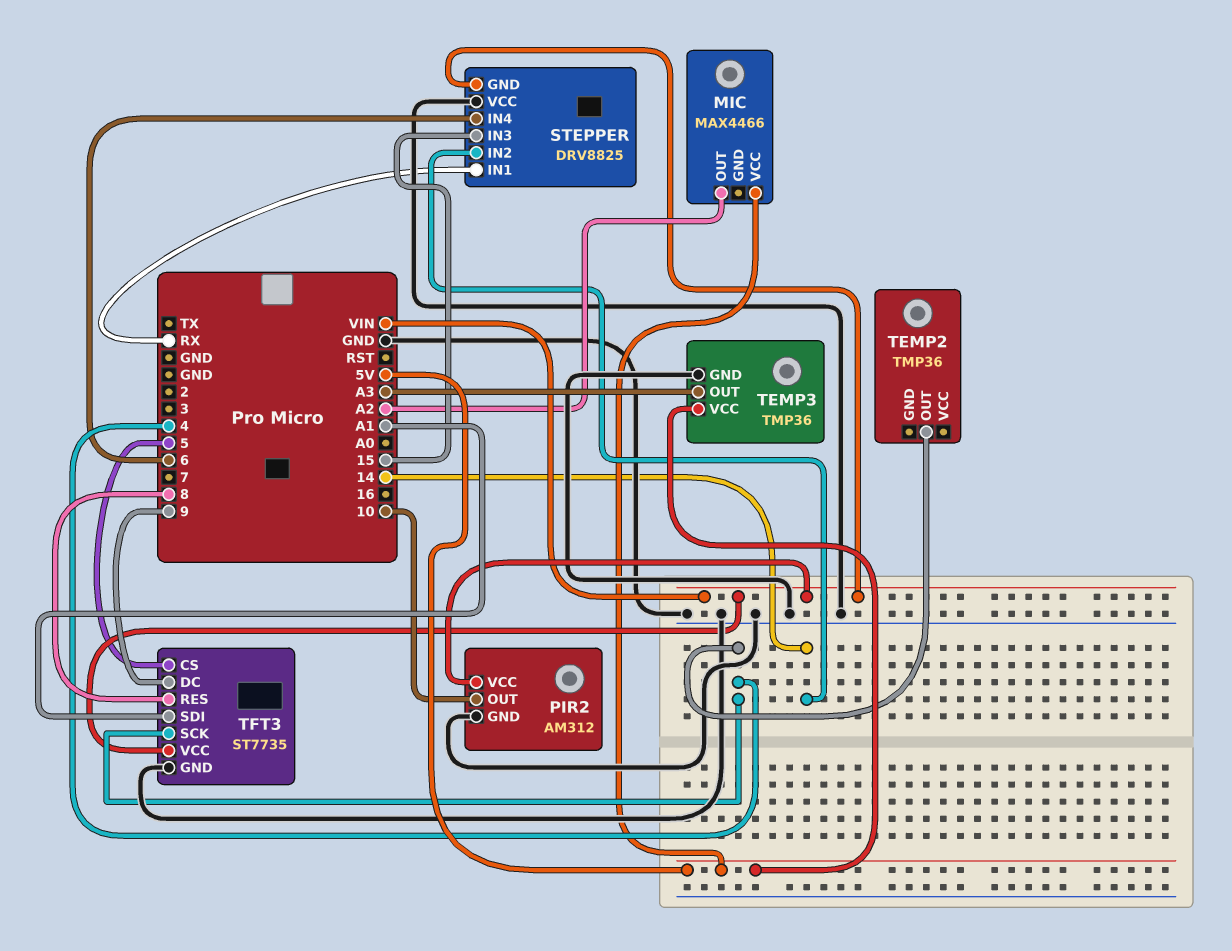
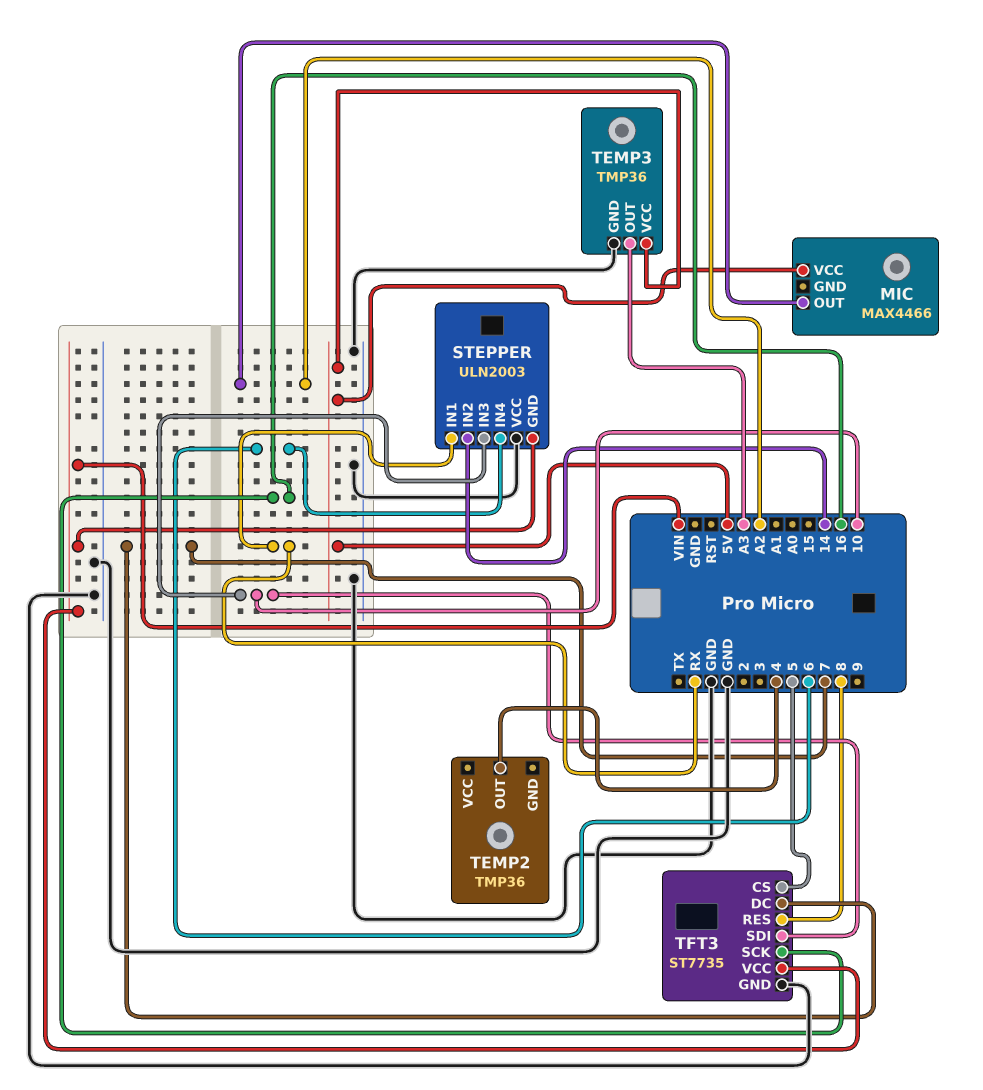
PIR2: AM312 -> none
PIR2 pin GND: GND -> none
PIR2 pin OUT: 10 -> none
PIR2 pin VCC: VIN -> none
STEPPER: DRV8825 -> ULN2003
STEPPER pin IN3: 15 -> 10
TFT3 pin DC: 9 -> 7
TFT3 pin SCK: 4 -> 16
TFT3 pin SDI: A1 -> 10

